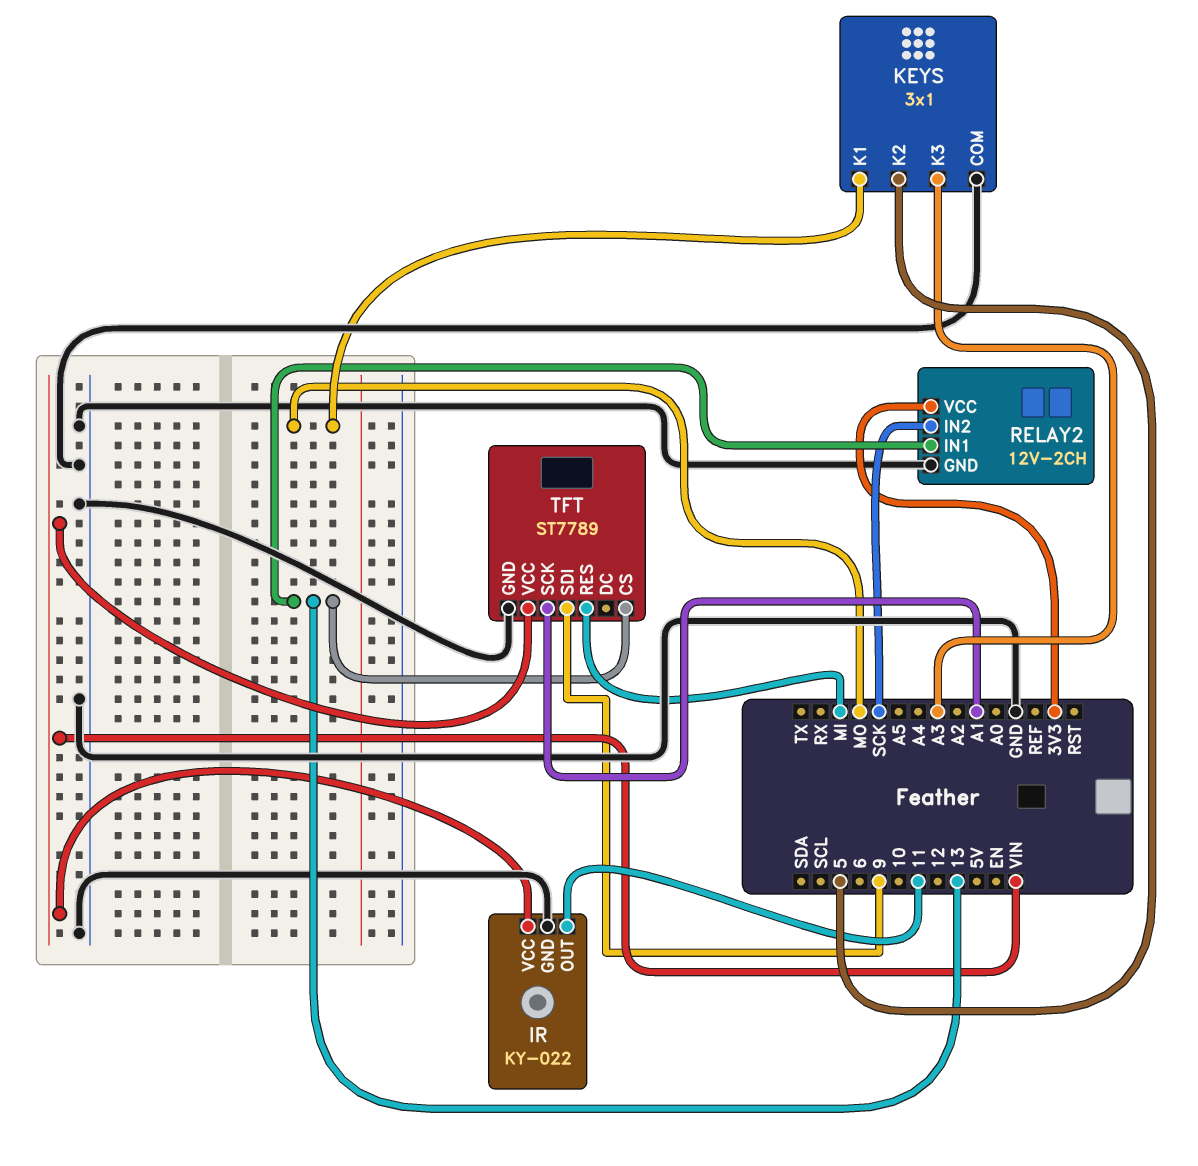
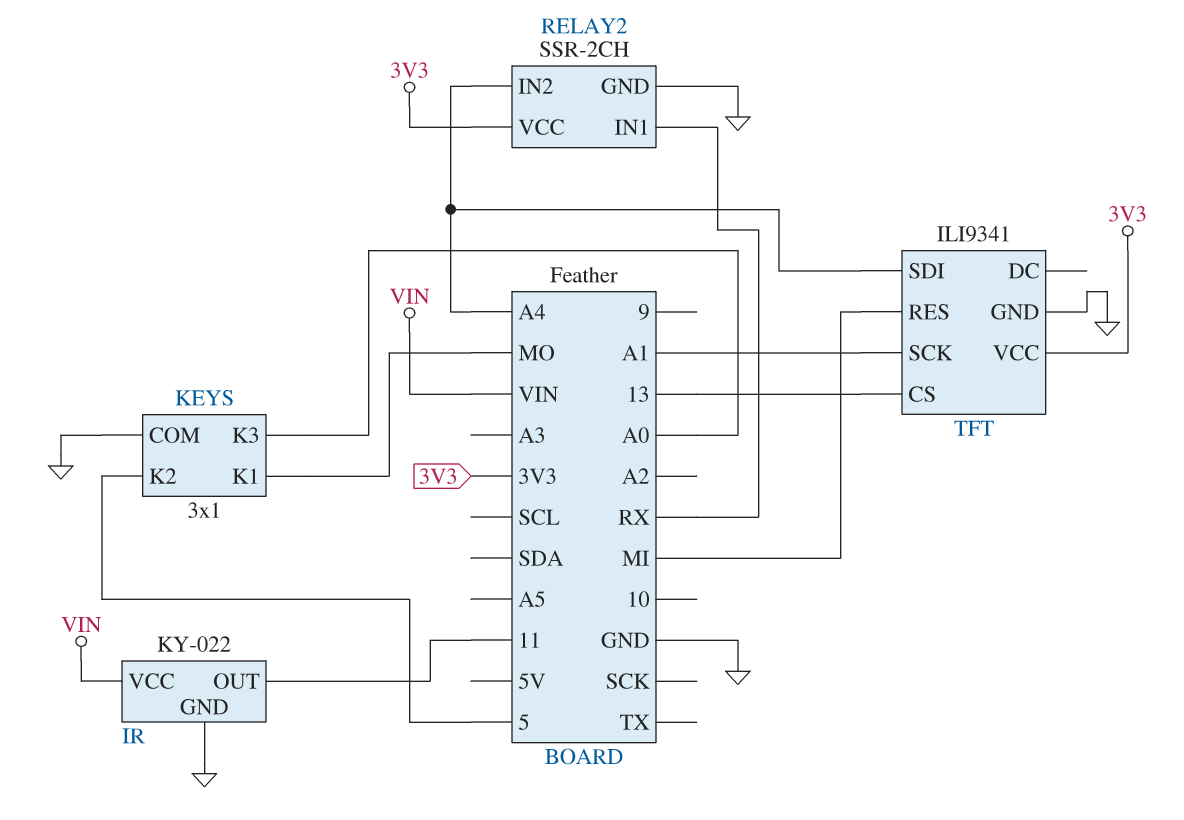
KEYS pin K3: A3 -> A0
RELAY2: 12V-2CH -> SSR-2CH
RELAY2 pin IN1: 13 -> RX
RELAY2 pin IN2: SCK -> A4
TFT: ST7789 -> ILI9341
TFT pin SDI: 9 -> A4
TFT pin VCC: VIN -> 3V3

